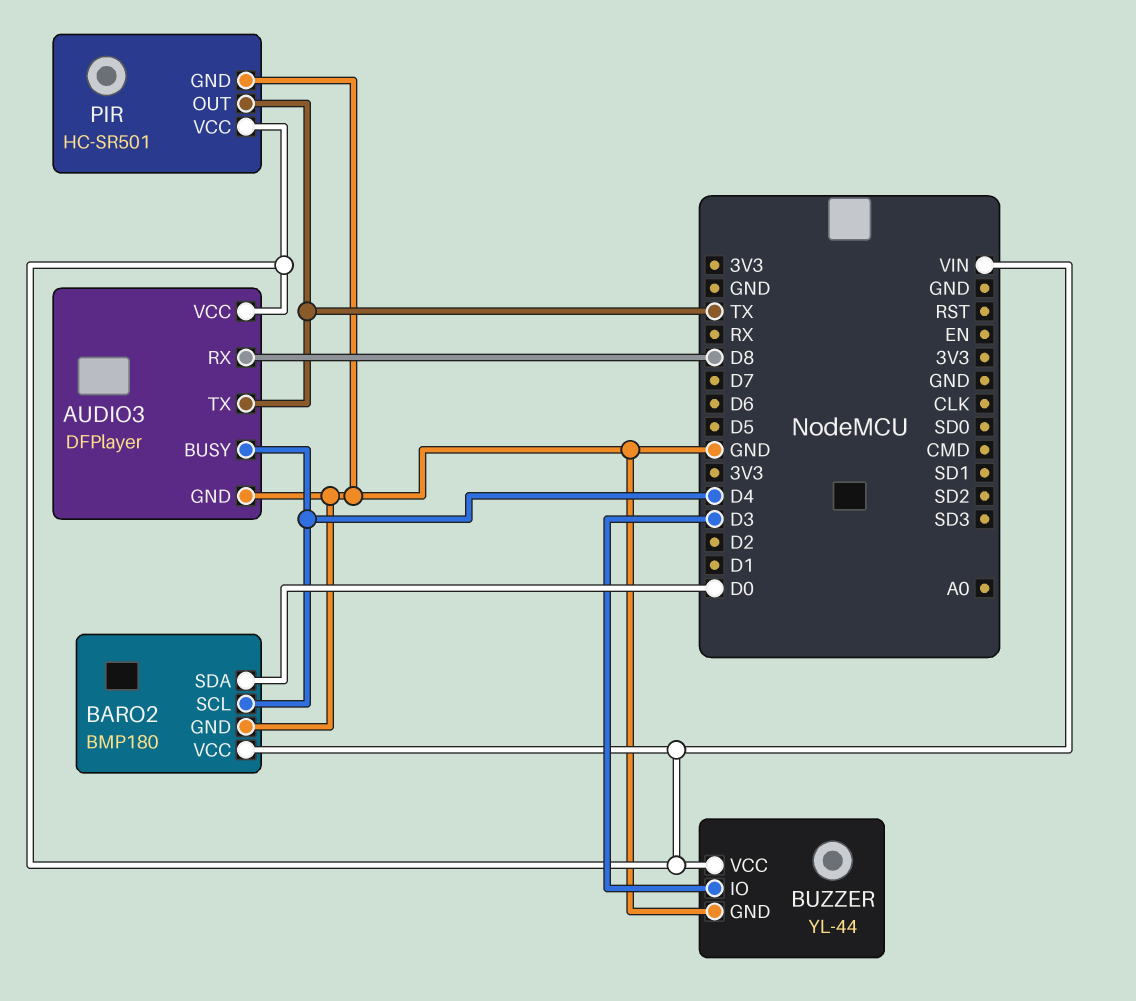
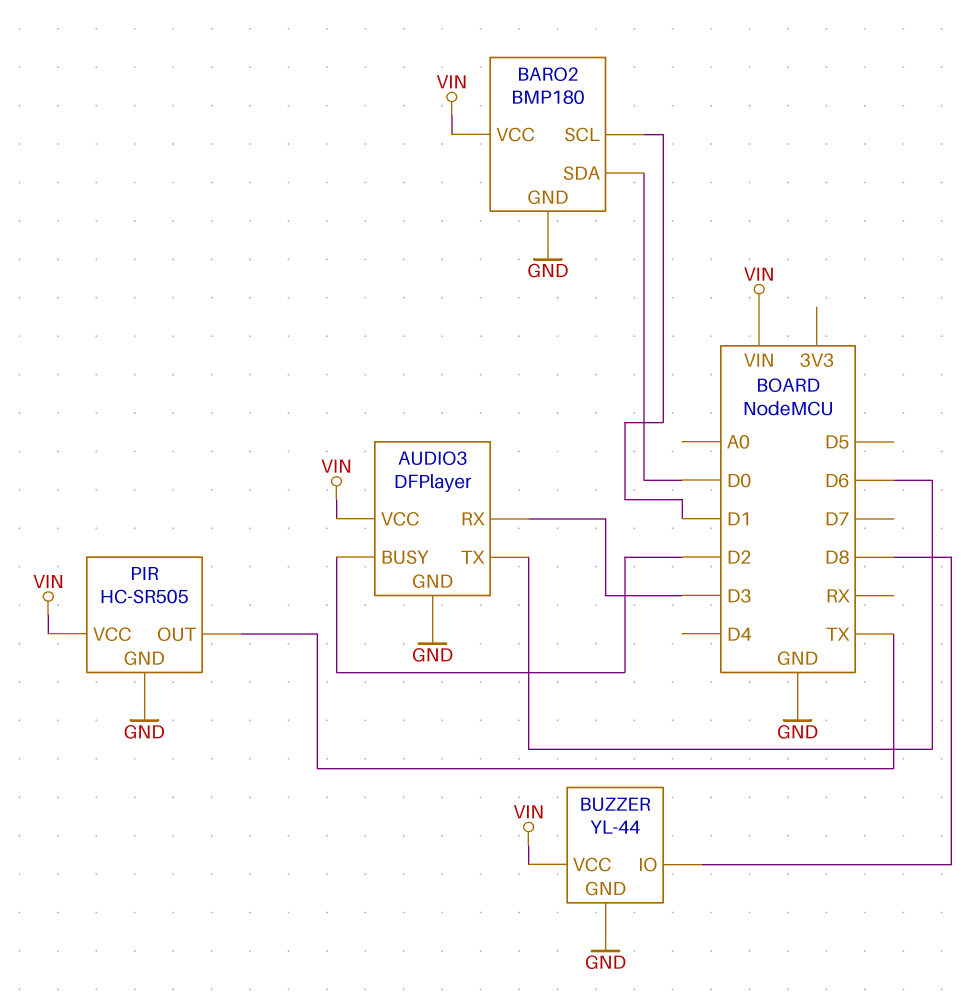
AUDIO3 pin BUSY: D4 -> D2
AUDIO3 pin RX: D8 -> D3
AUDIO3 pin TX: TX -> D6
BARO2 pin SCL: D4 -> D1
BUZZER pin IO: D3 -> D8
PIR: HC-SR501 -> HC-SR505

